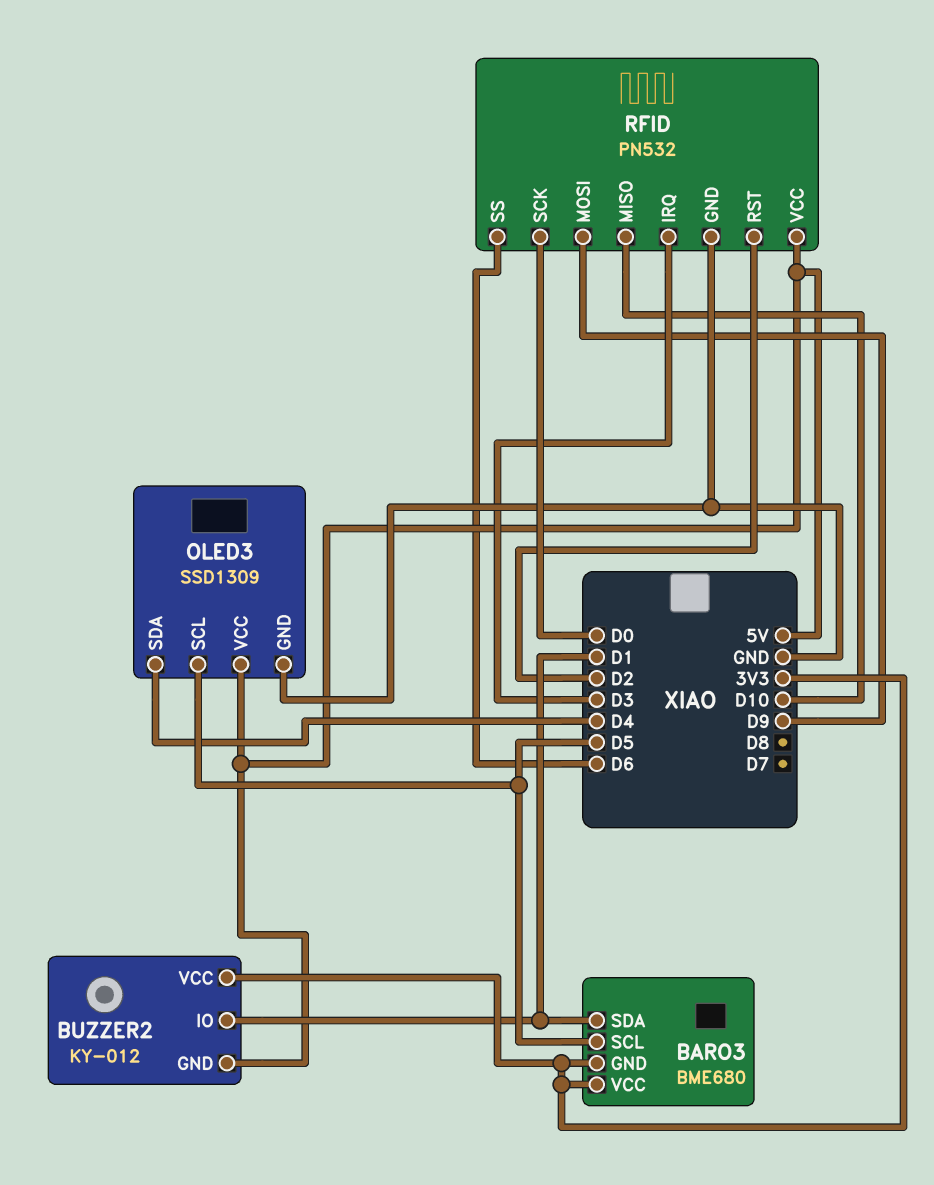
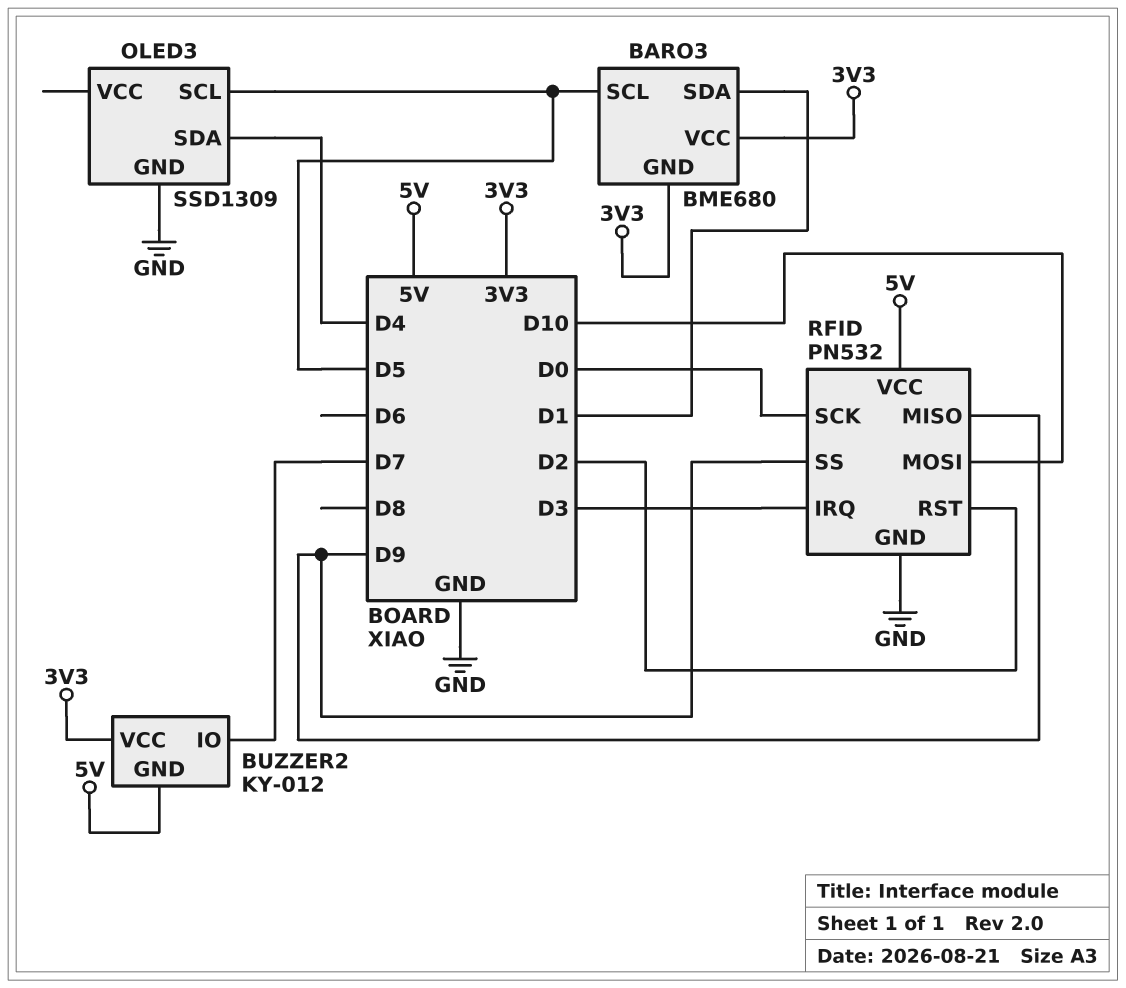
BUZZER2 pin IO: D1 -> D7
OLED3 pin VCC: 5V -> none
RFID pin MISO: D10 -> D9
RFID pin MOSI: D9 -> D10
RFID pin SS: D6 -> D9

